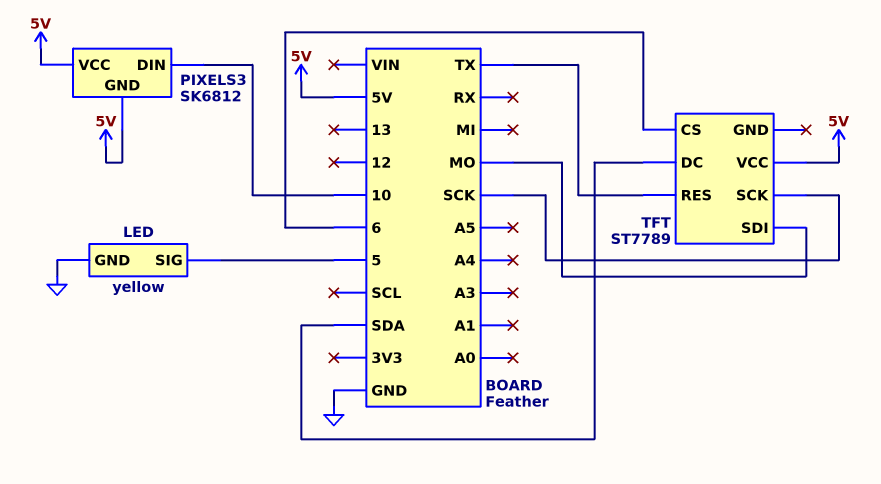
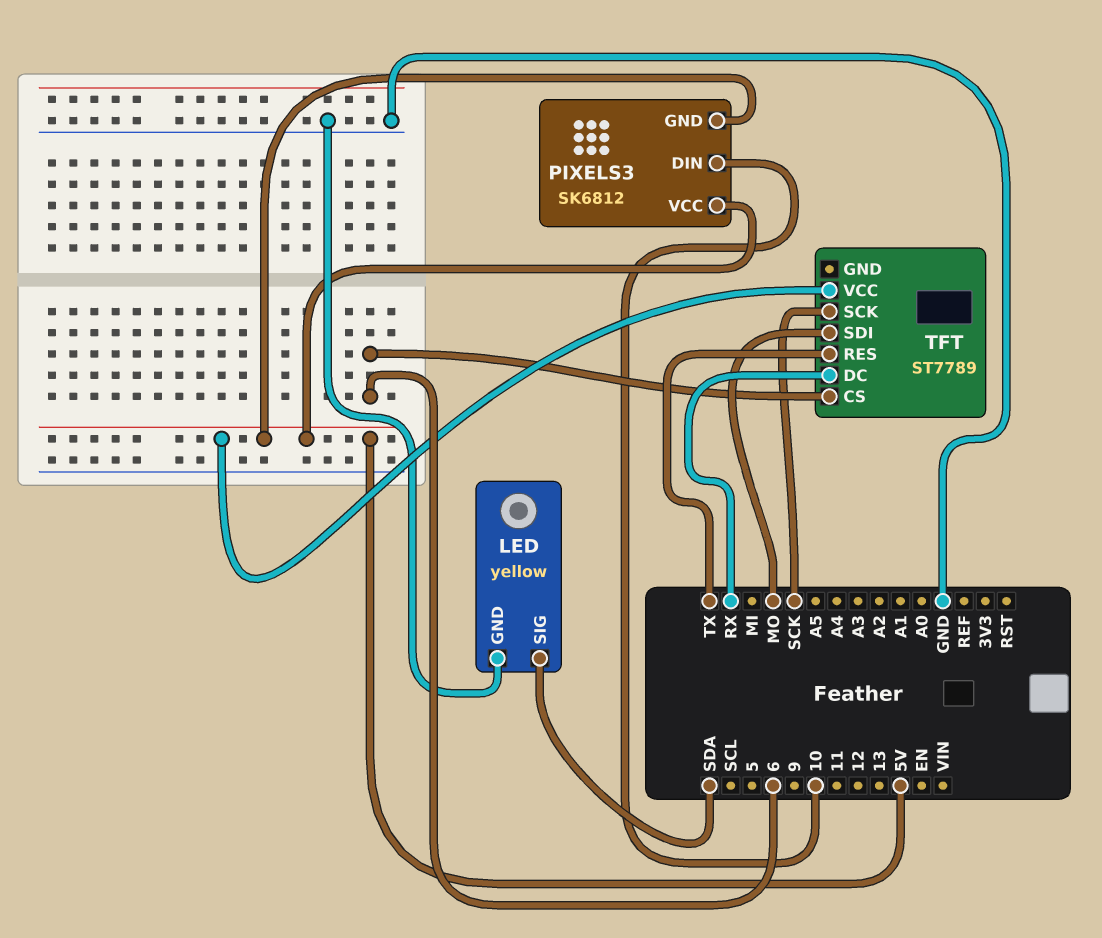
LED pin SIG: 5 -> SDA
TFT pin DC: SDA -> RX

